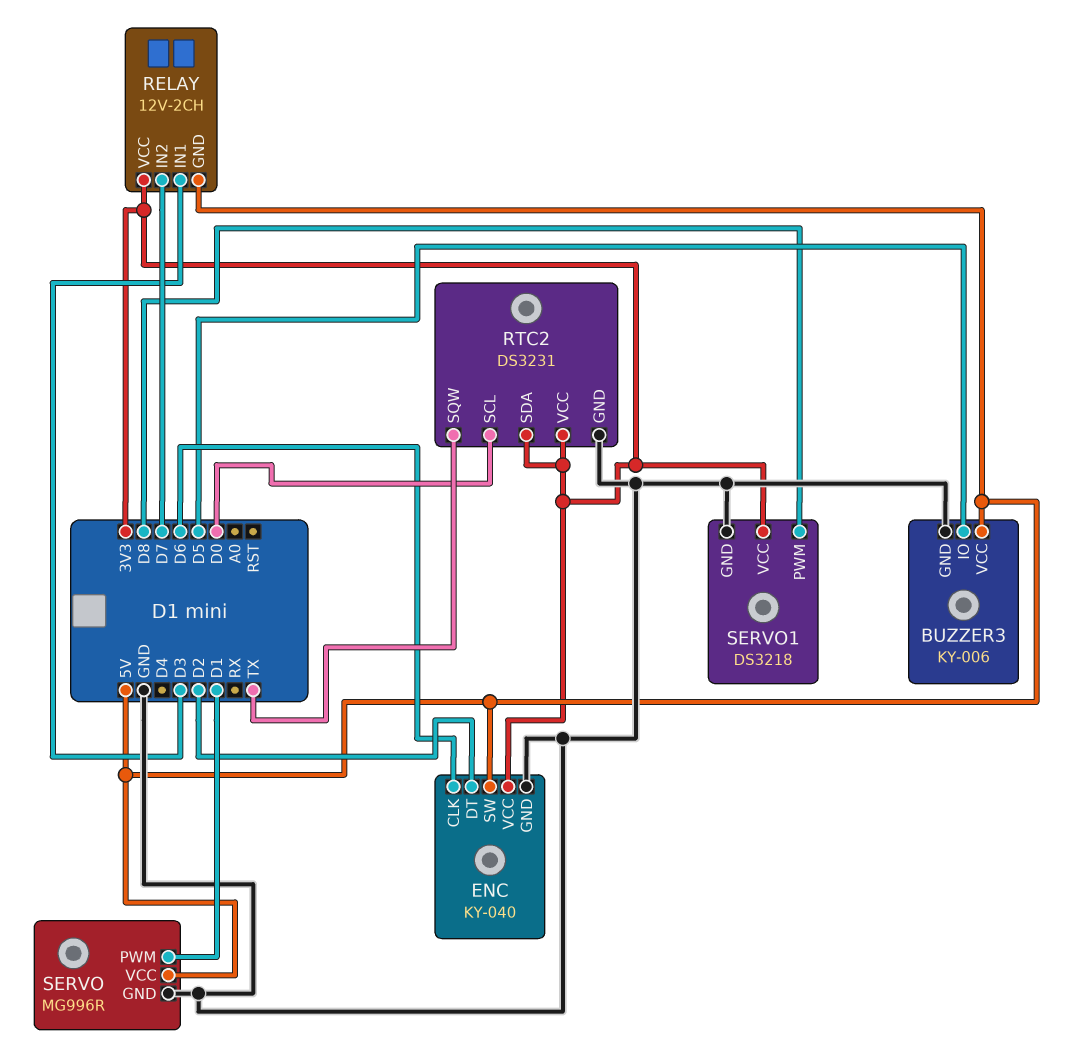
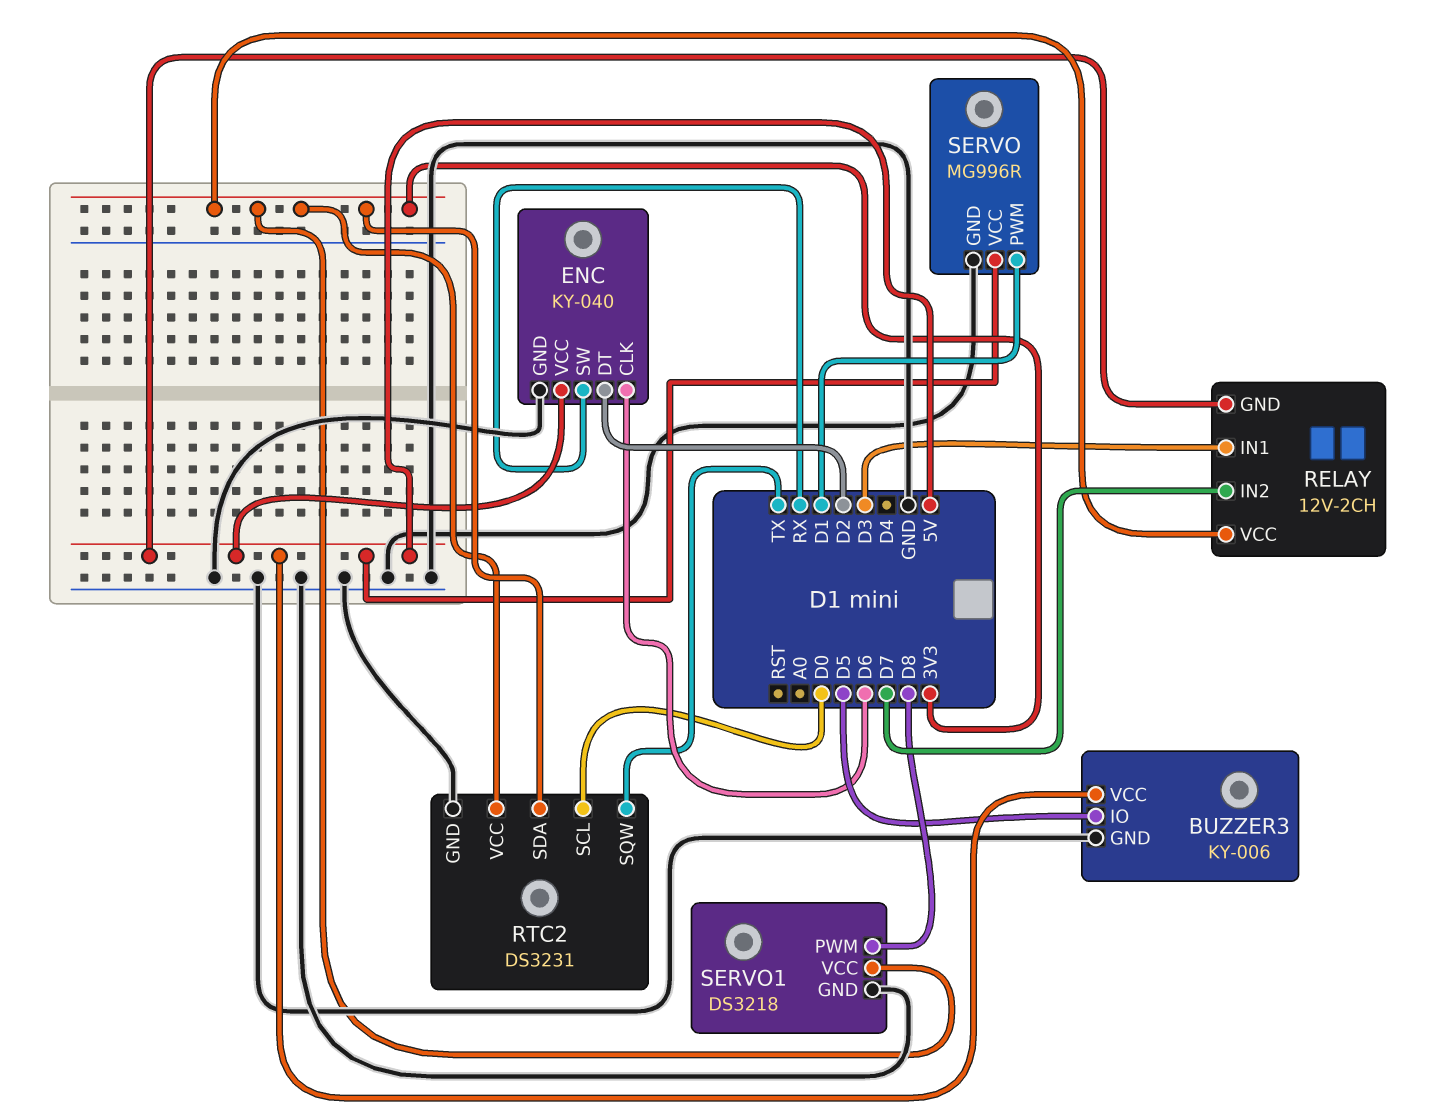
ENC pin SW: 5V -> RX
ENC pin VCC: 3V3 -> 5V

